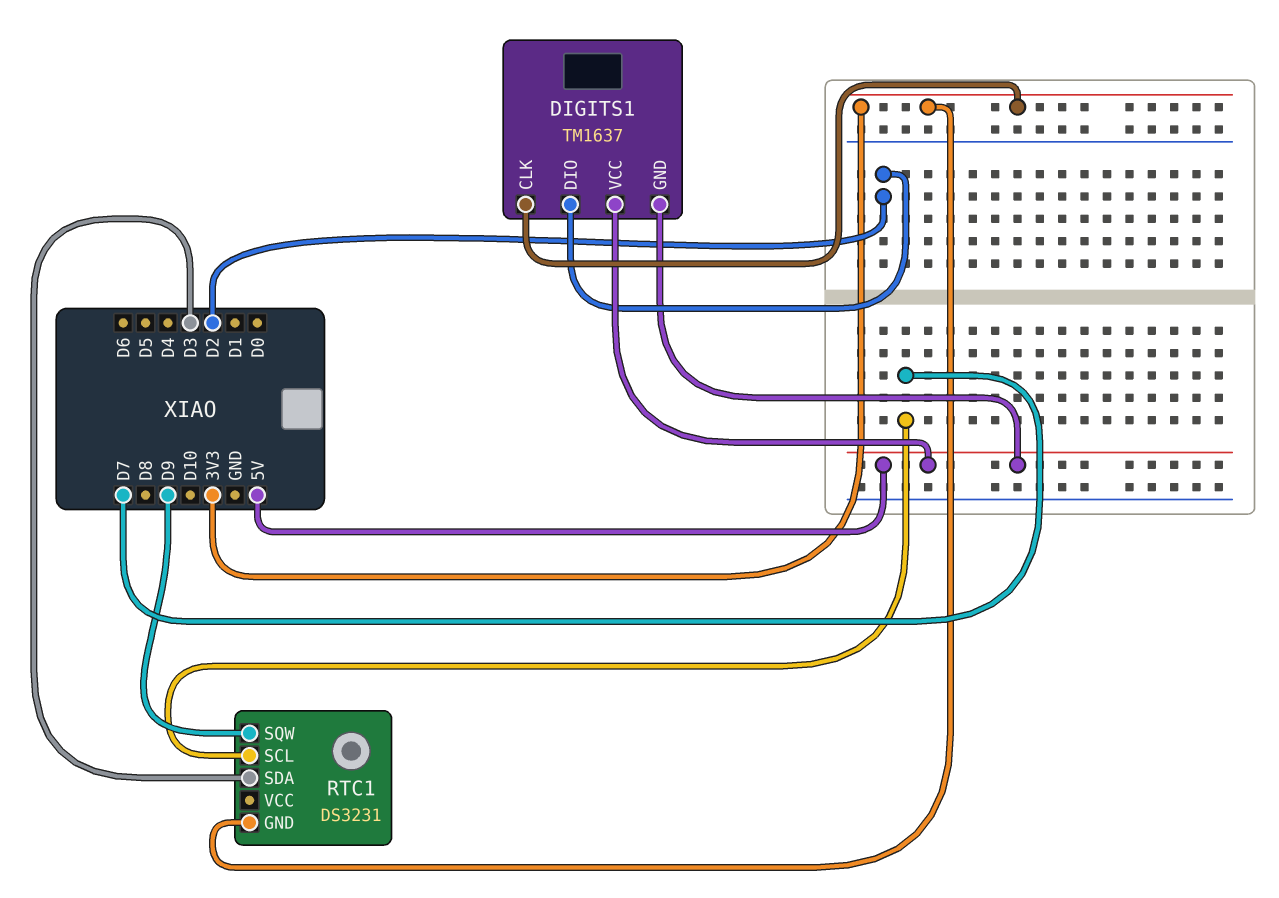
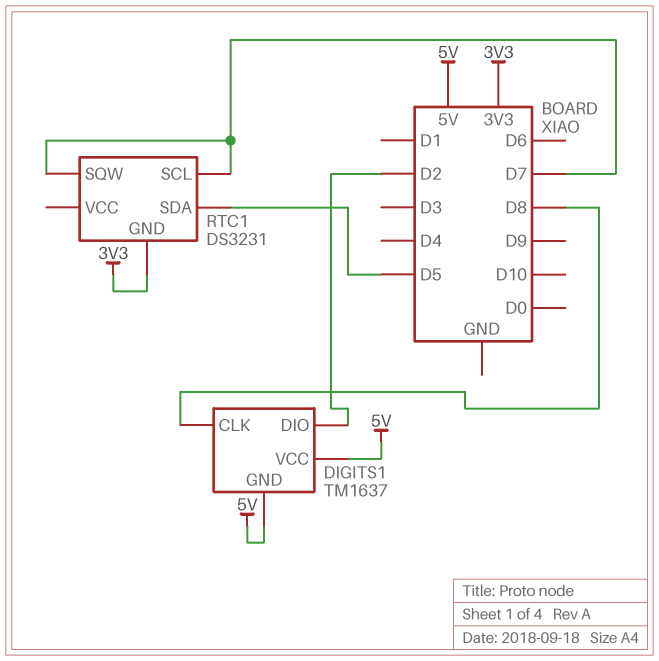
DIGITS1 pin CLK: 3V3 -> D8
RTC1 pin SDA: D3 -> D5
RTC1 pin SQW: D9 -> D7

